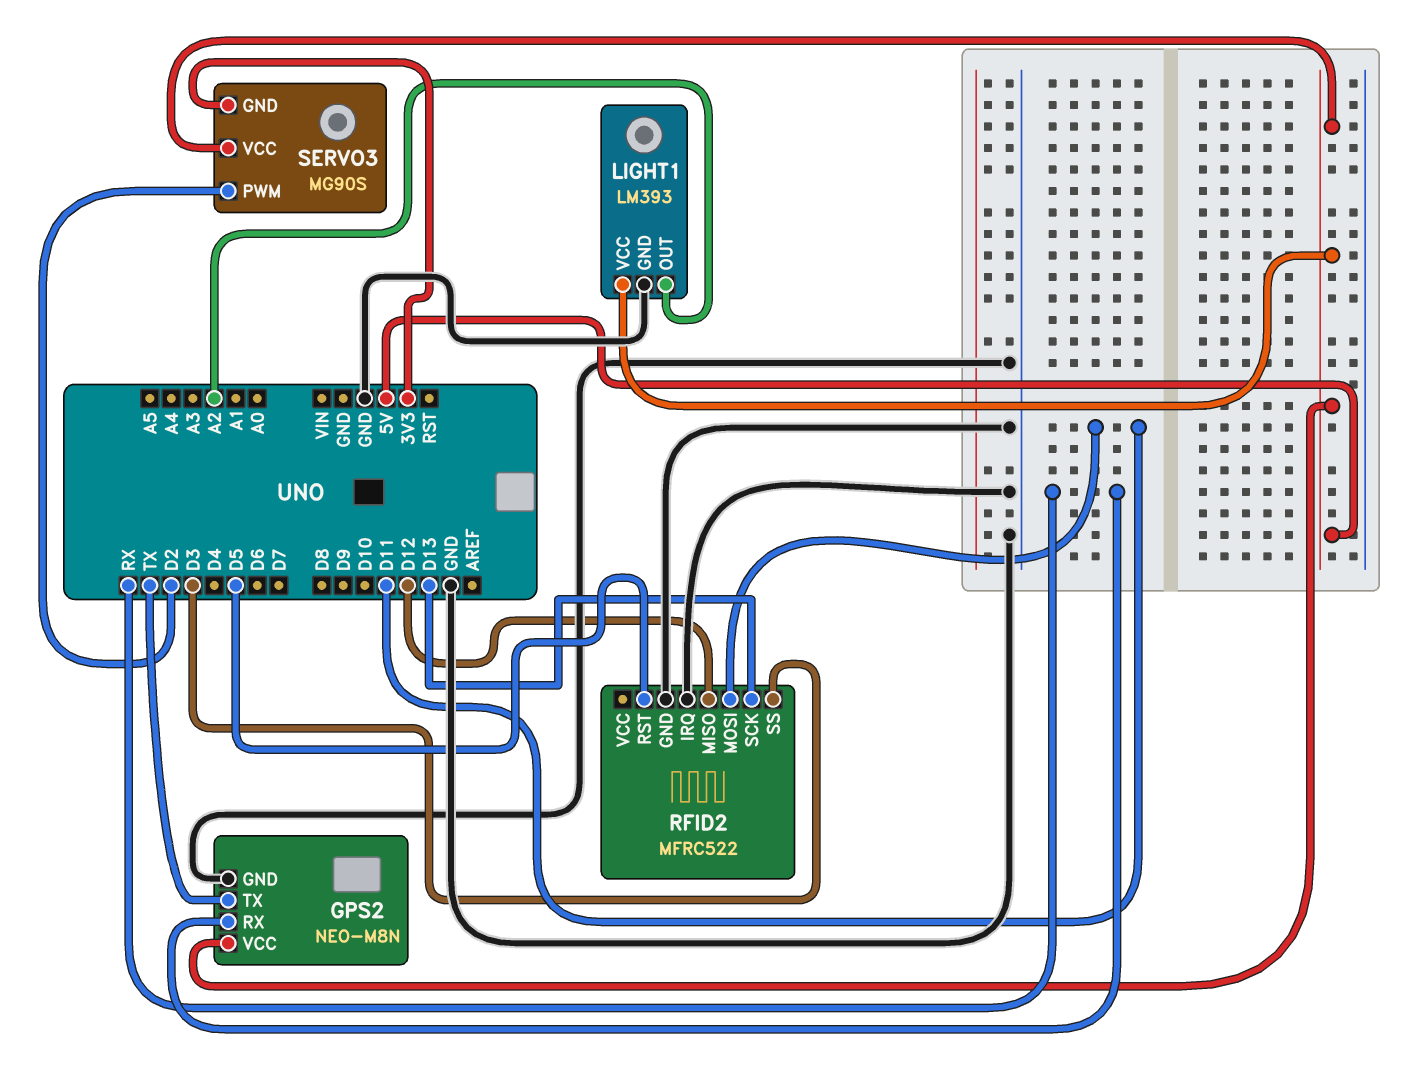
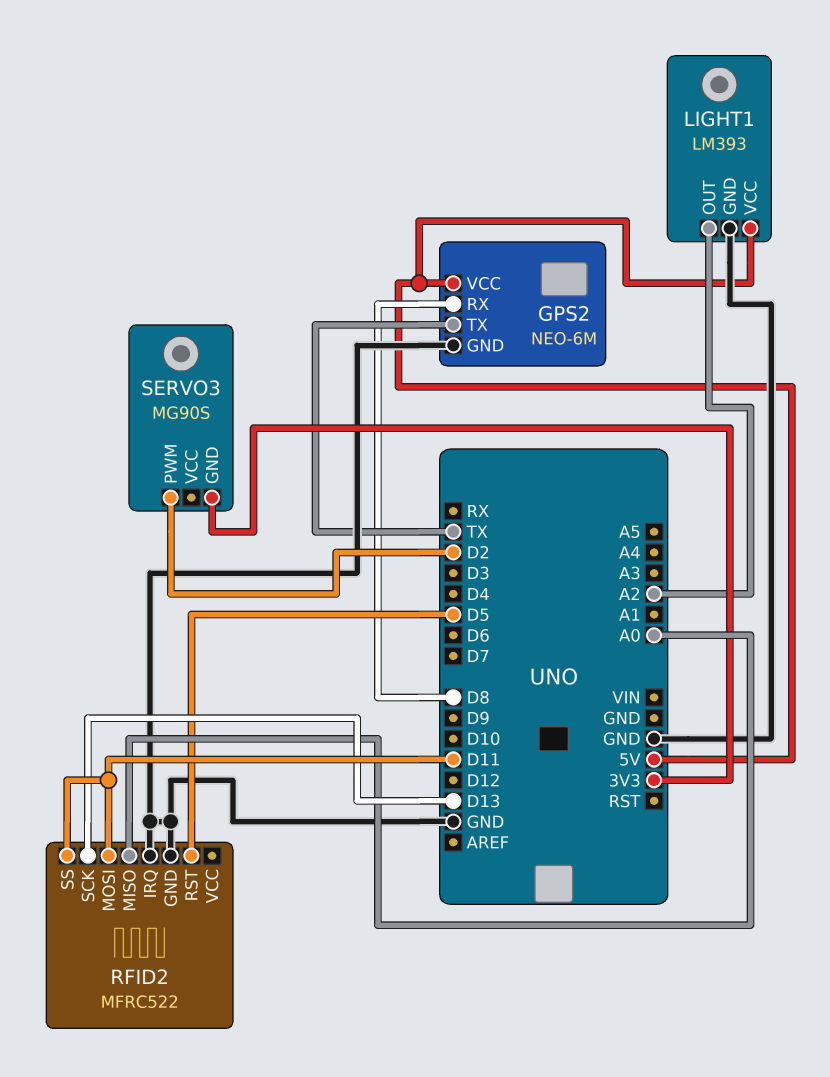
GPS2: NEO-M8N -> NEO-6M
GPS2 pin RX: RX -> D8
RFID2 pin MISO: D12 -> A0
RFID2 pin SS: D3 -> D11
SERVO3 pin VCC: 5V -> none

